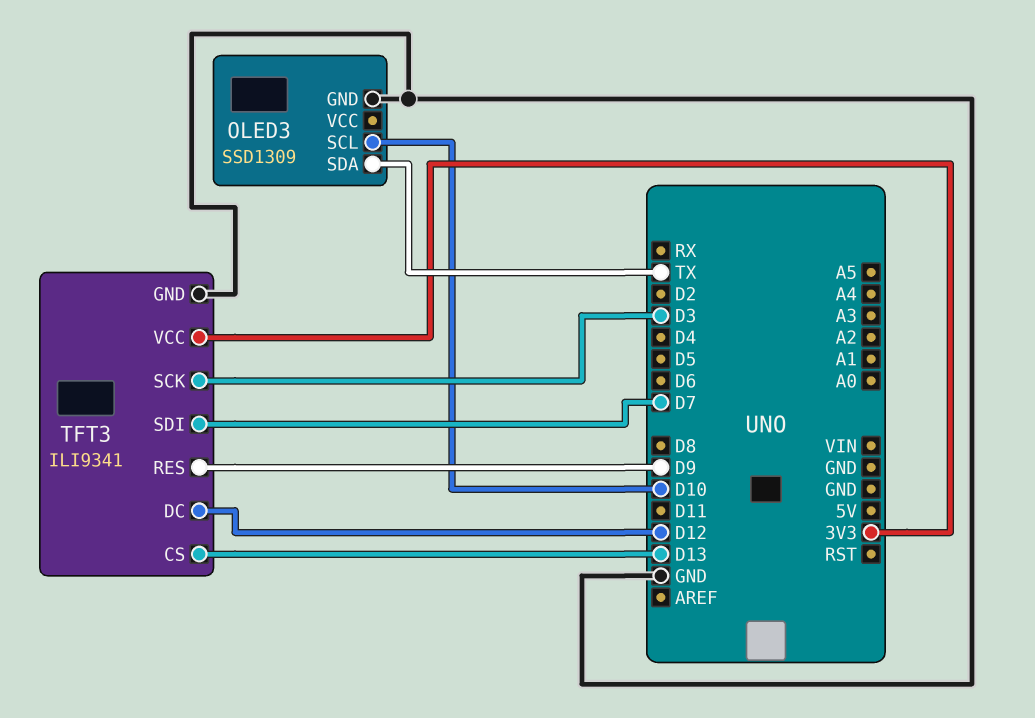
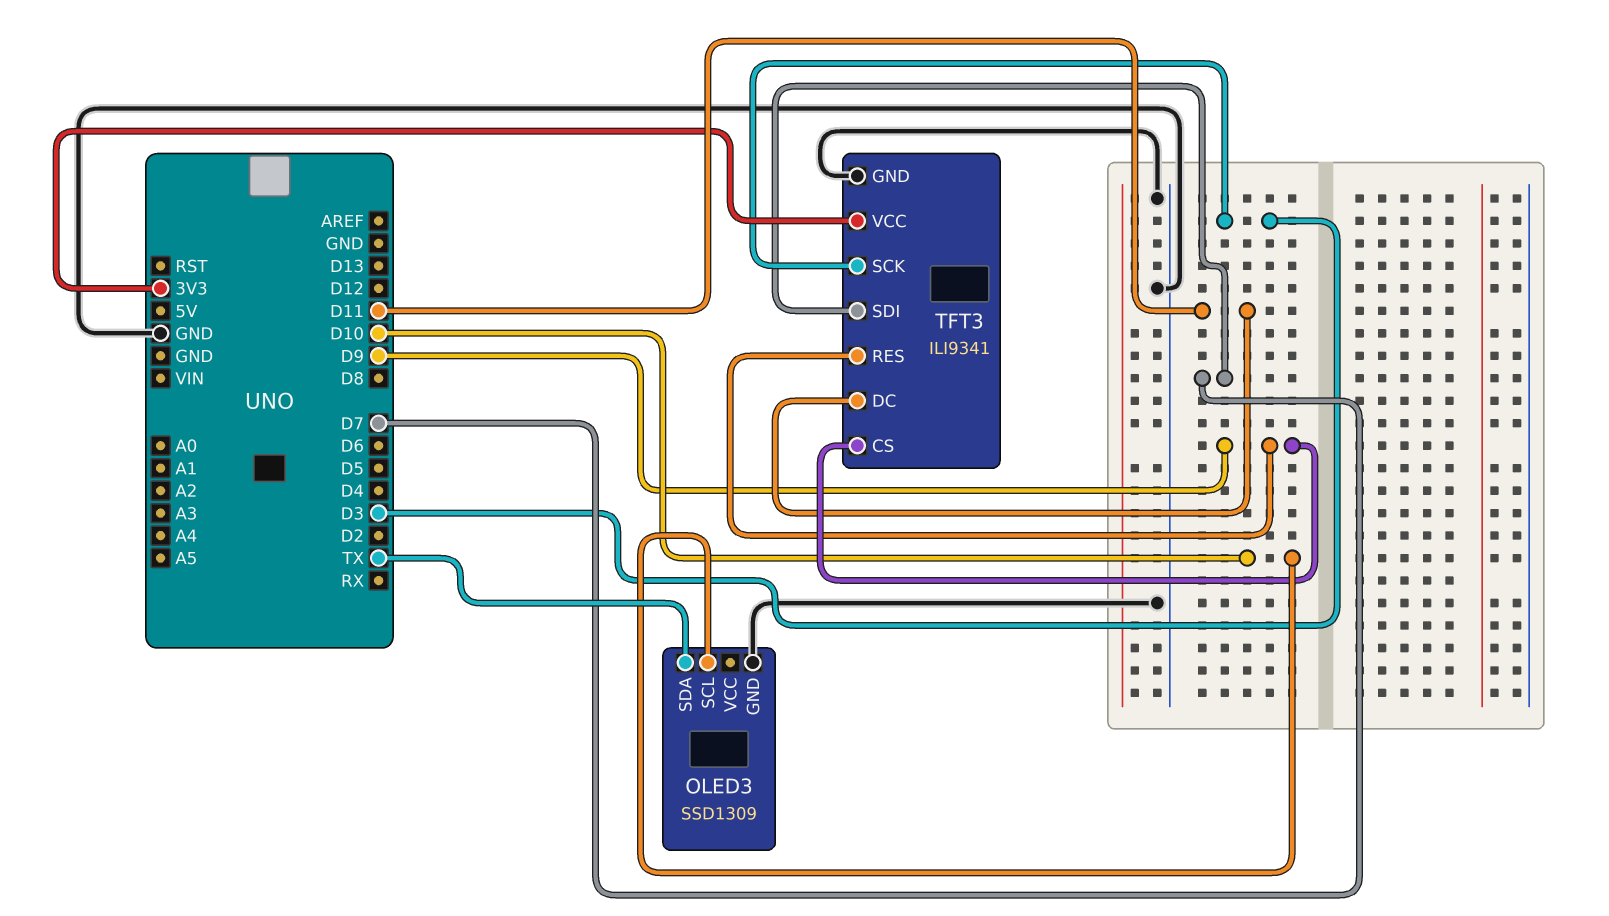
TFT3 pin CS: D13 -> D9
TFT3 pin DC: D12 -> D11

